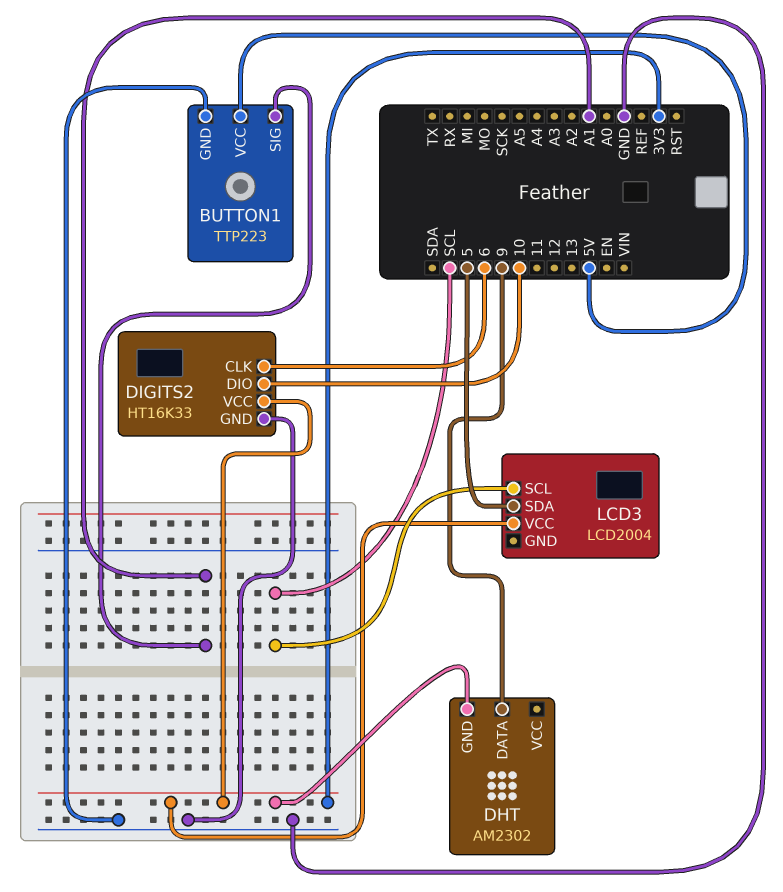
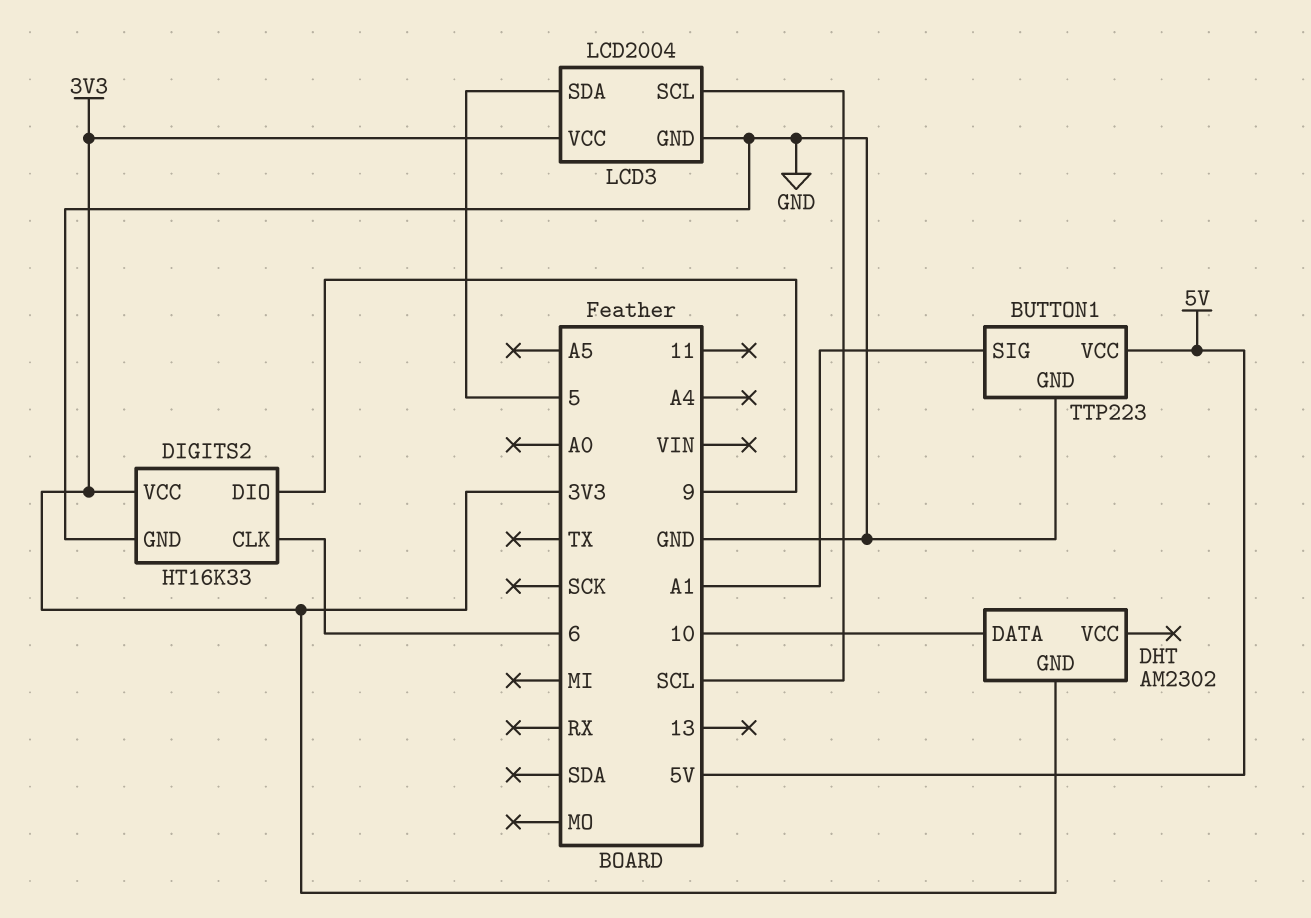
DHT pin DATA: 9 -> 10
DIGITS2 pin DIO: 10 -> 9
LCD3 pin GND: none -> GND

